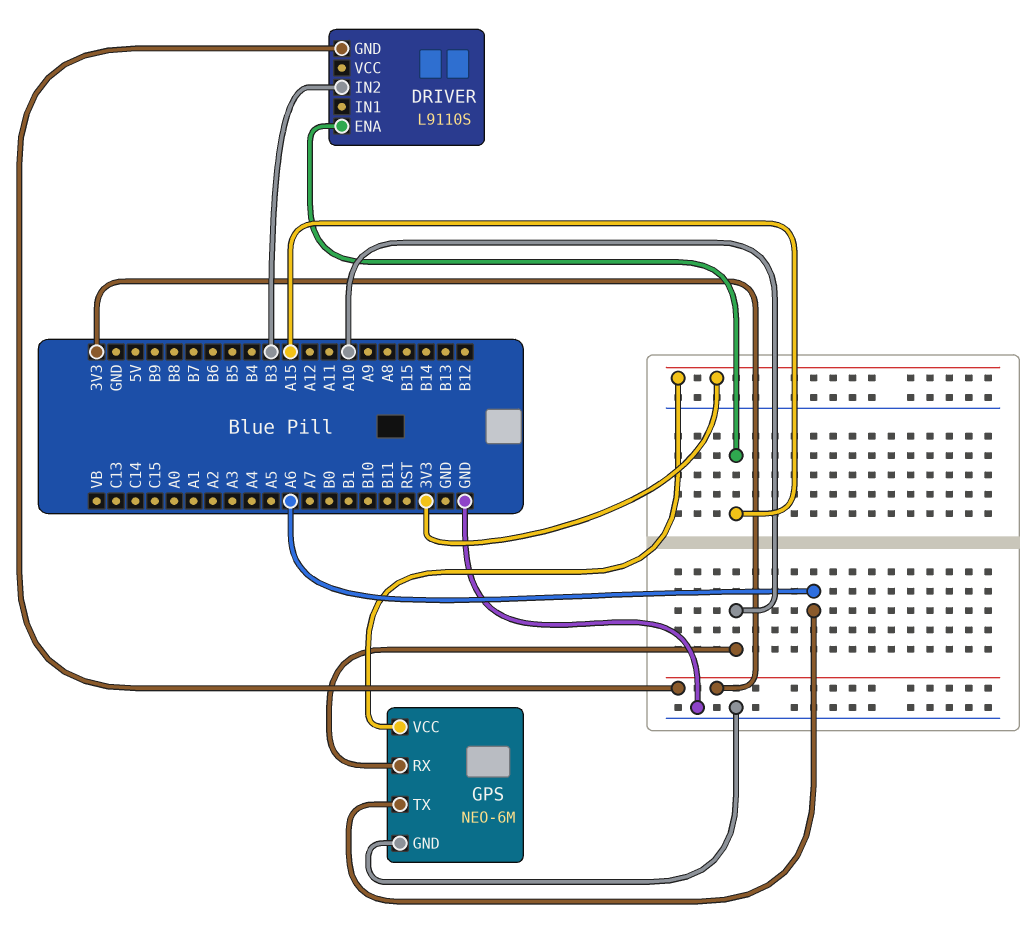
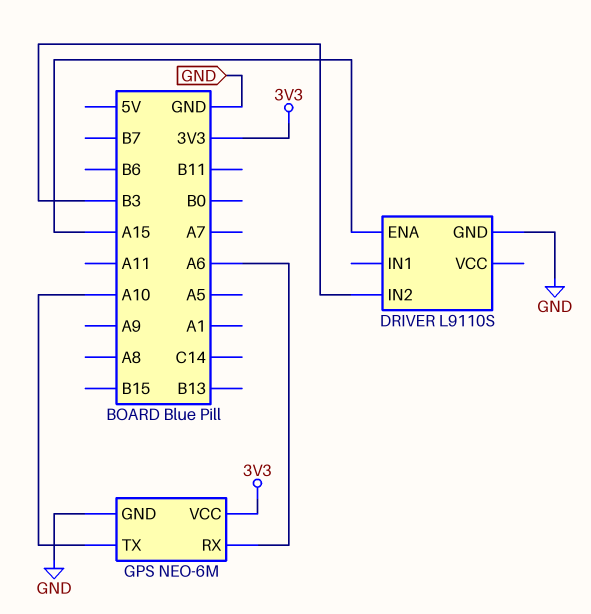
DRIVER pin GND: 3V3 -> GND
GPS pin RX: A10 -> A6
GPS pin TX: A6 -> A10

